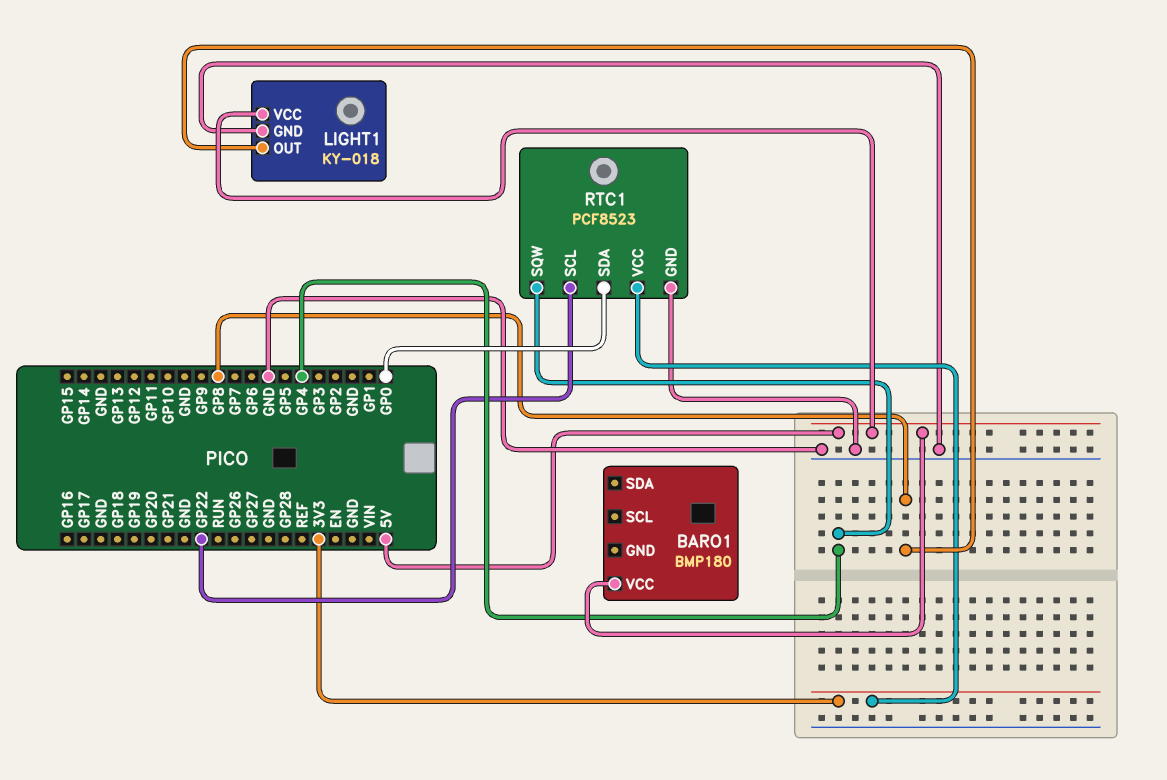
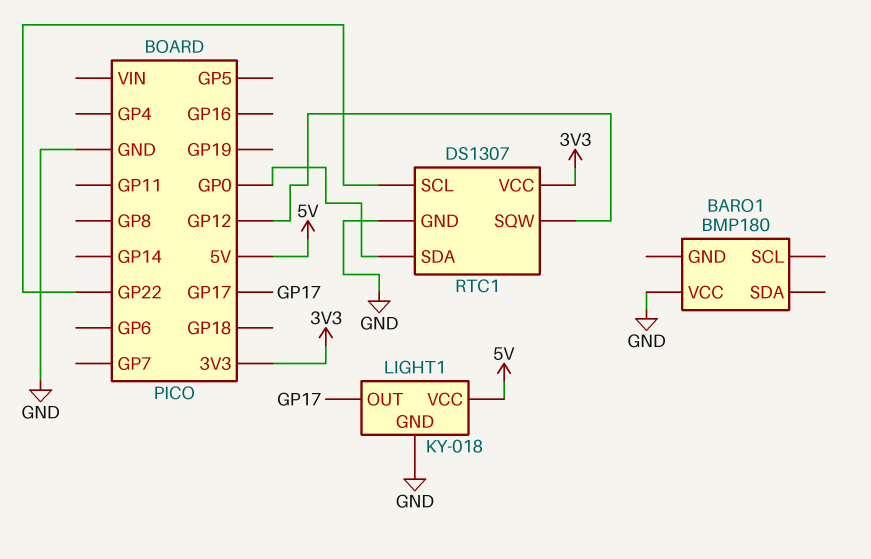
BARO1 pin VCC: 5V -> GND
LIGHT1 pin OUT: GP8 -> GP17
RTC1: PCF8523 -> DS1307
RTC1 pin SQW: GP4 -> GP12

